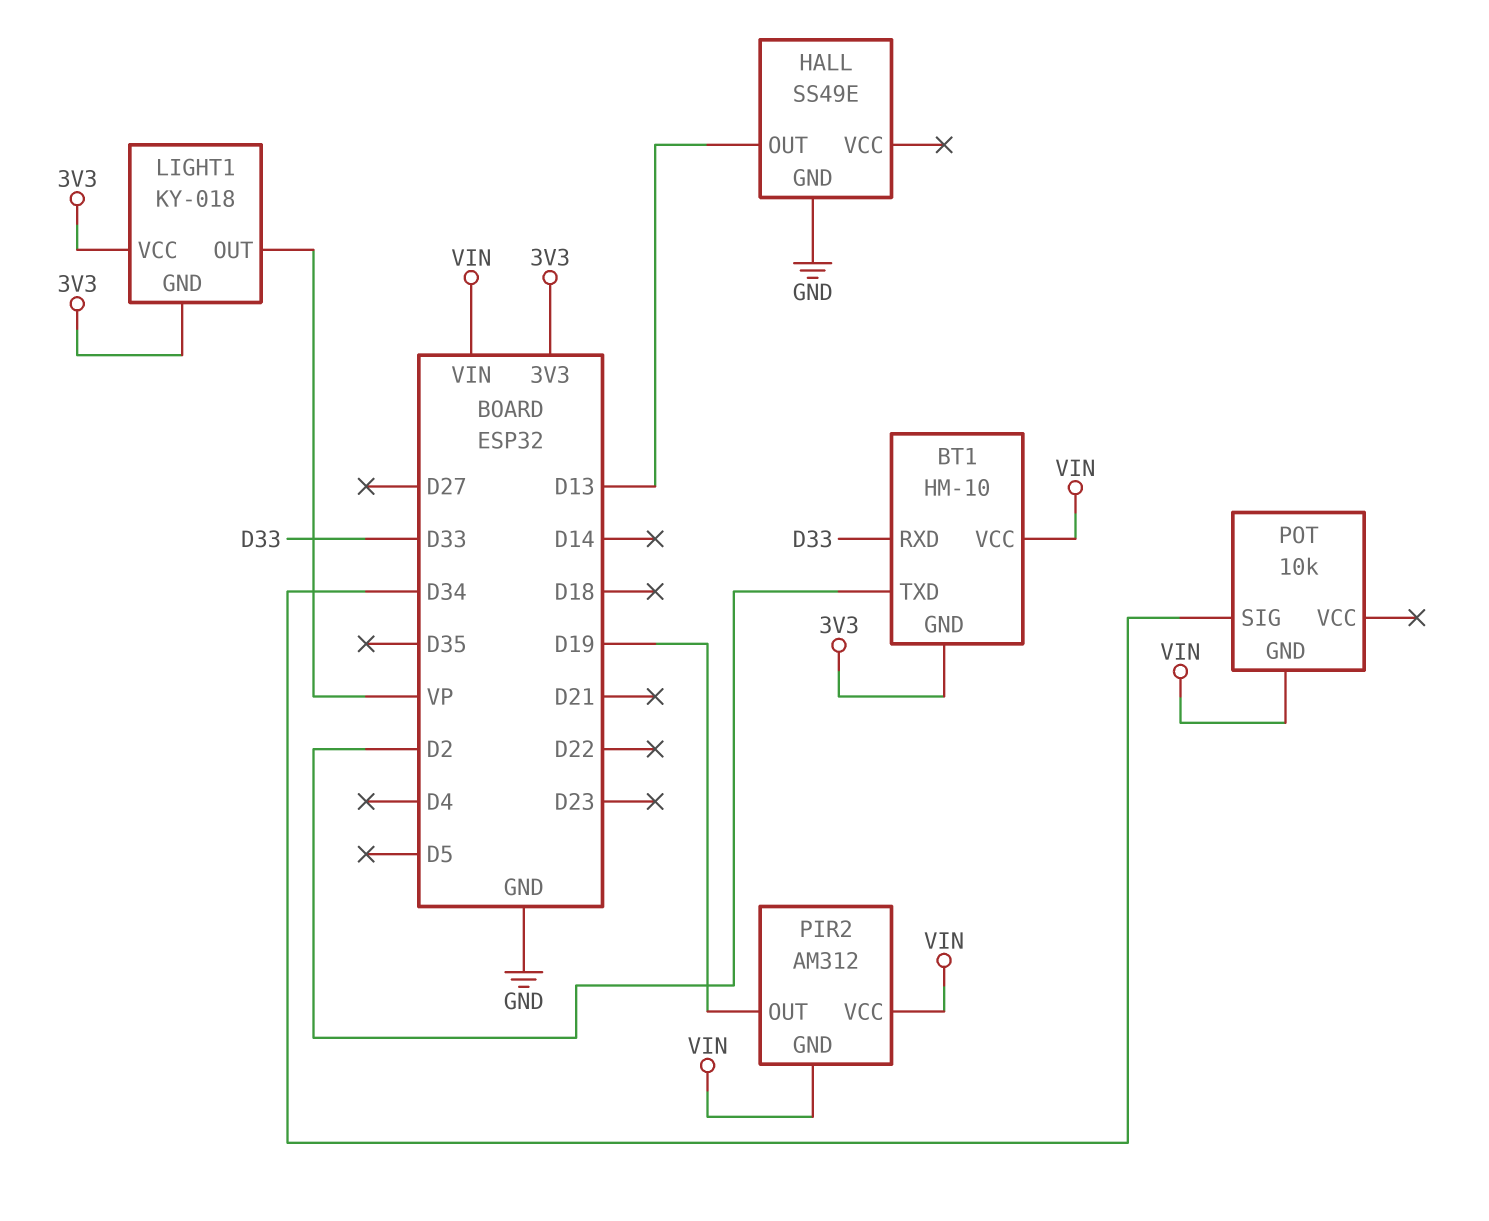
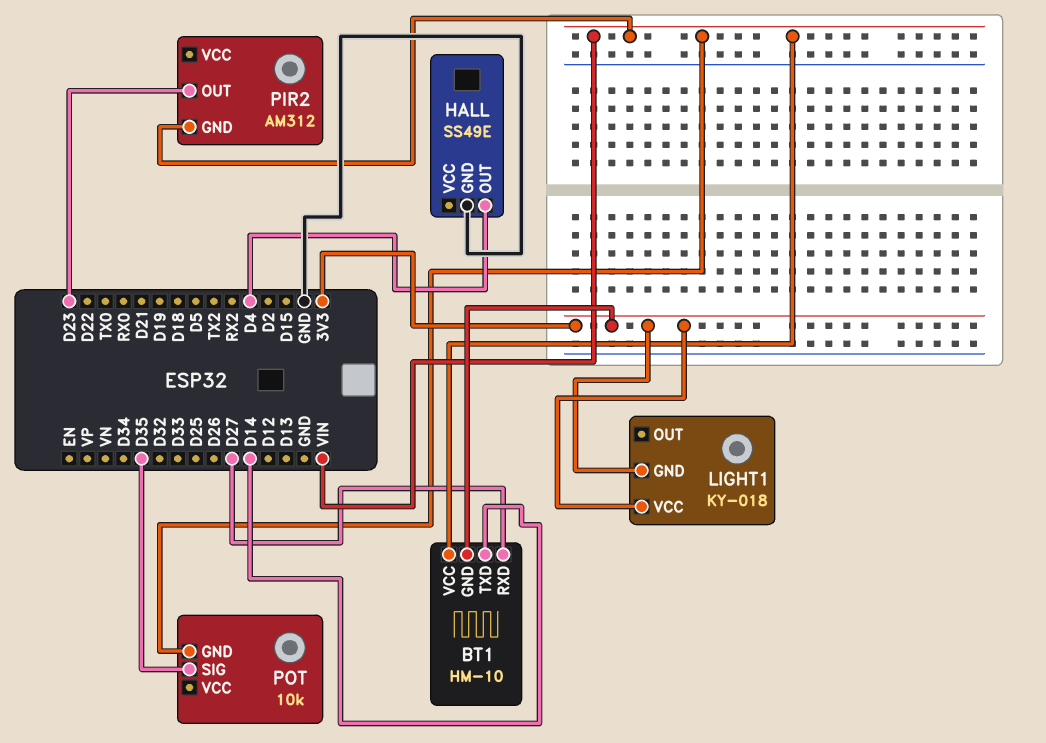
BT1 pin RXD: D33 -> D27
BT1 pin TXD: D2 -> D14
HALL pin OUT: D13 -> D4
LIGHT1 pin OUT: VP -> none
PIR2 pin OUT: D19 -> D23
PIR2 pin VCC: VIN -> none
POT pin SIG: D34 -> D35

